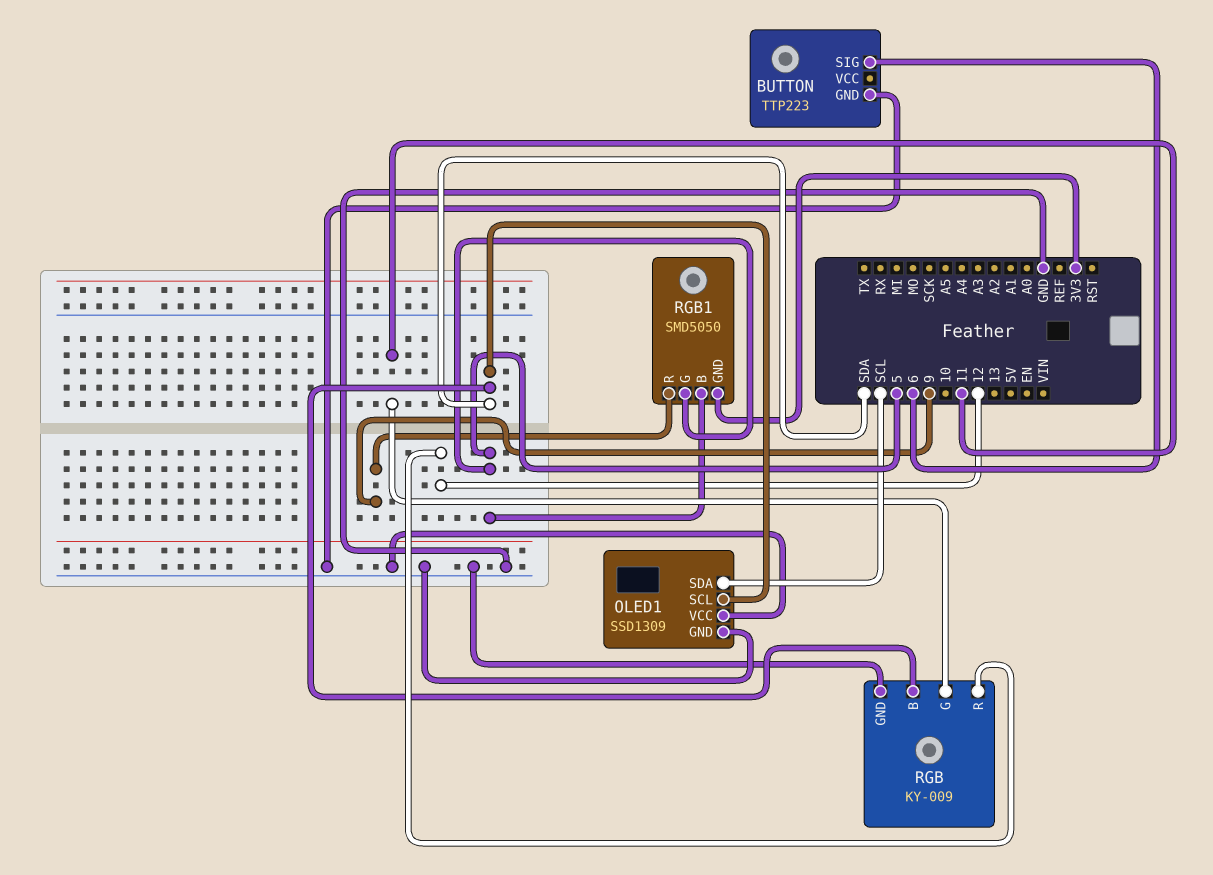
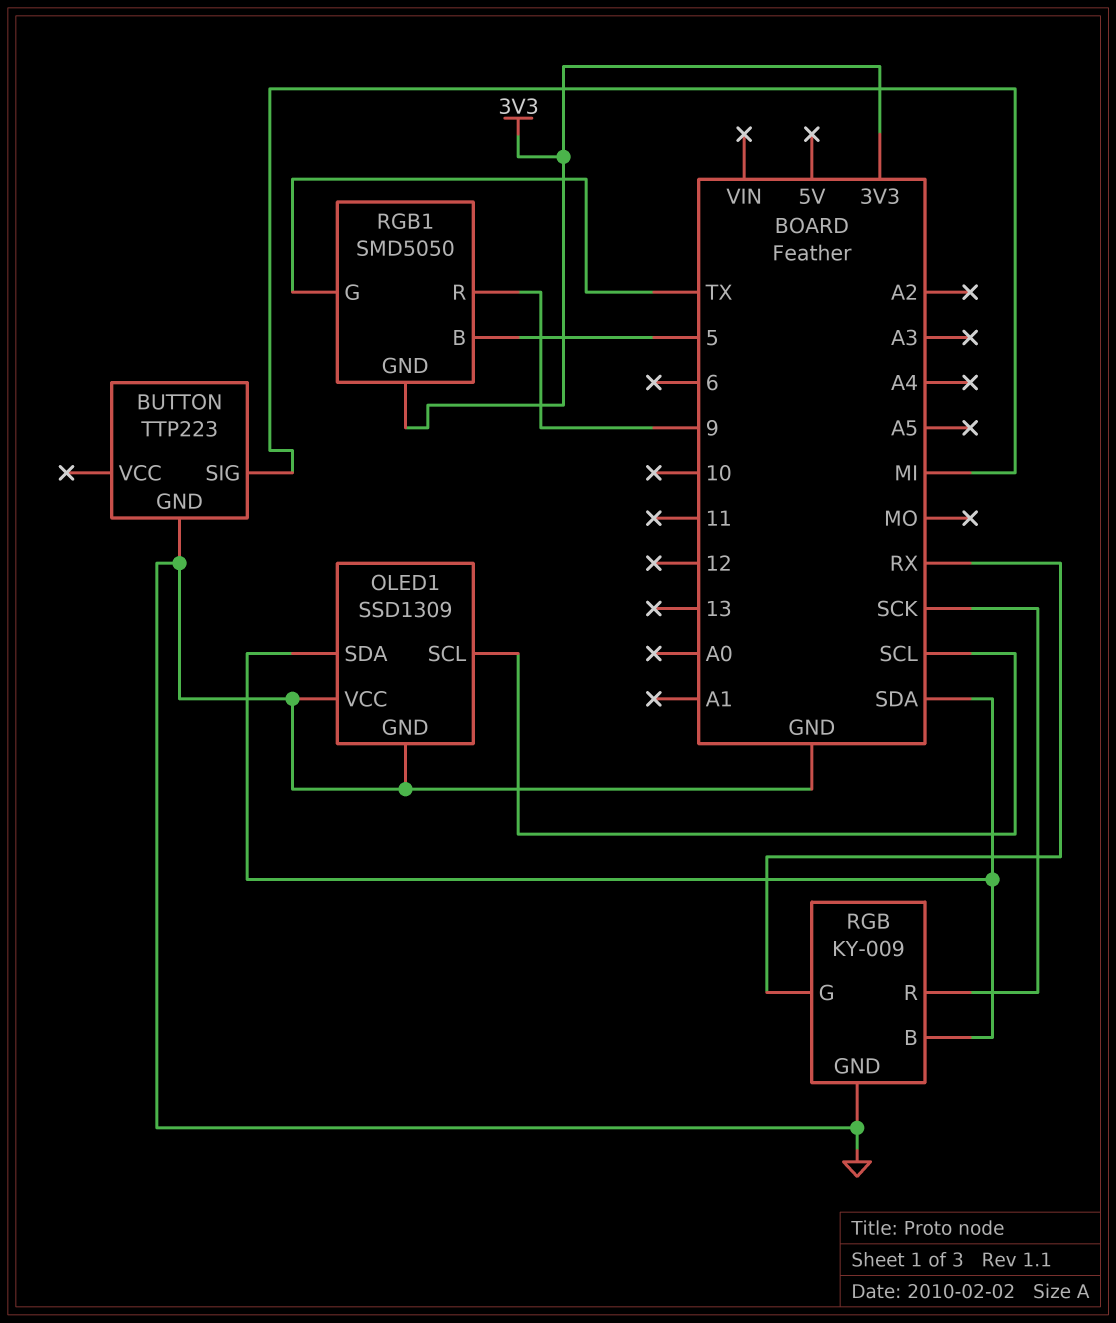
BUTTON pin SIG: 6 -> MI
OLED1 pin SCL: SDA -> SCL
OLED1 pin SDA: SCL -> SDA
RGB pin G: 11 -> RX
RGB pin R: 12 -> SCK
RGB1 pin G: 5 -> TX

